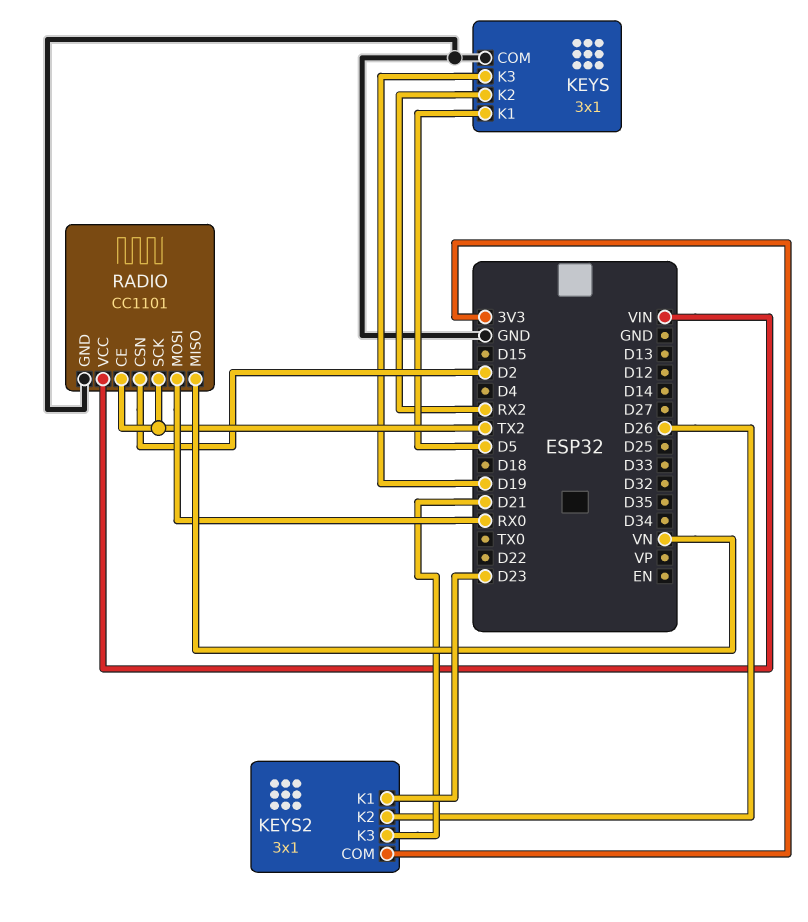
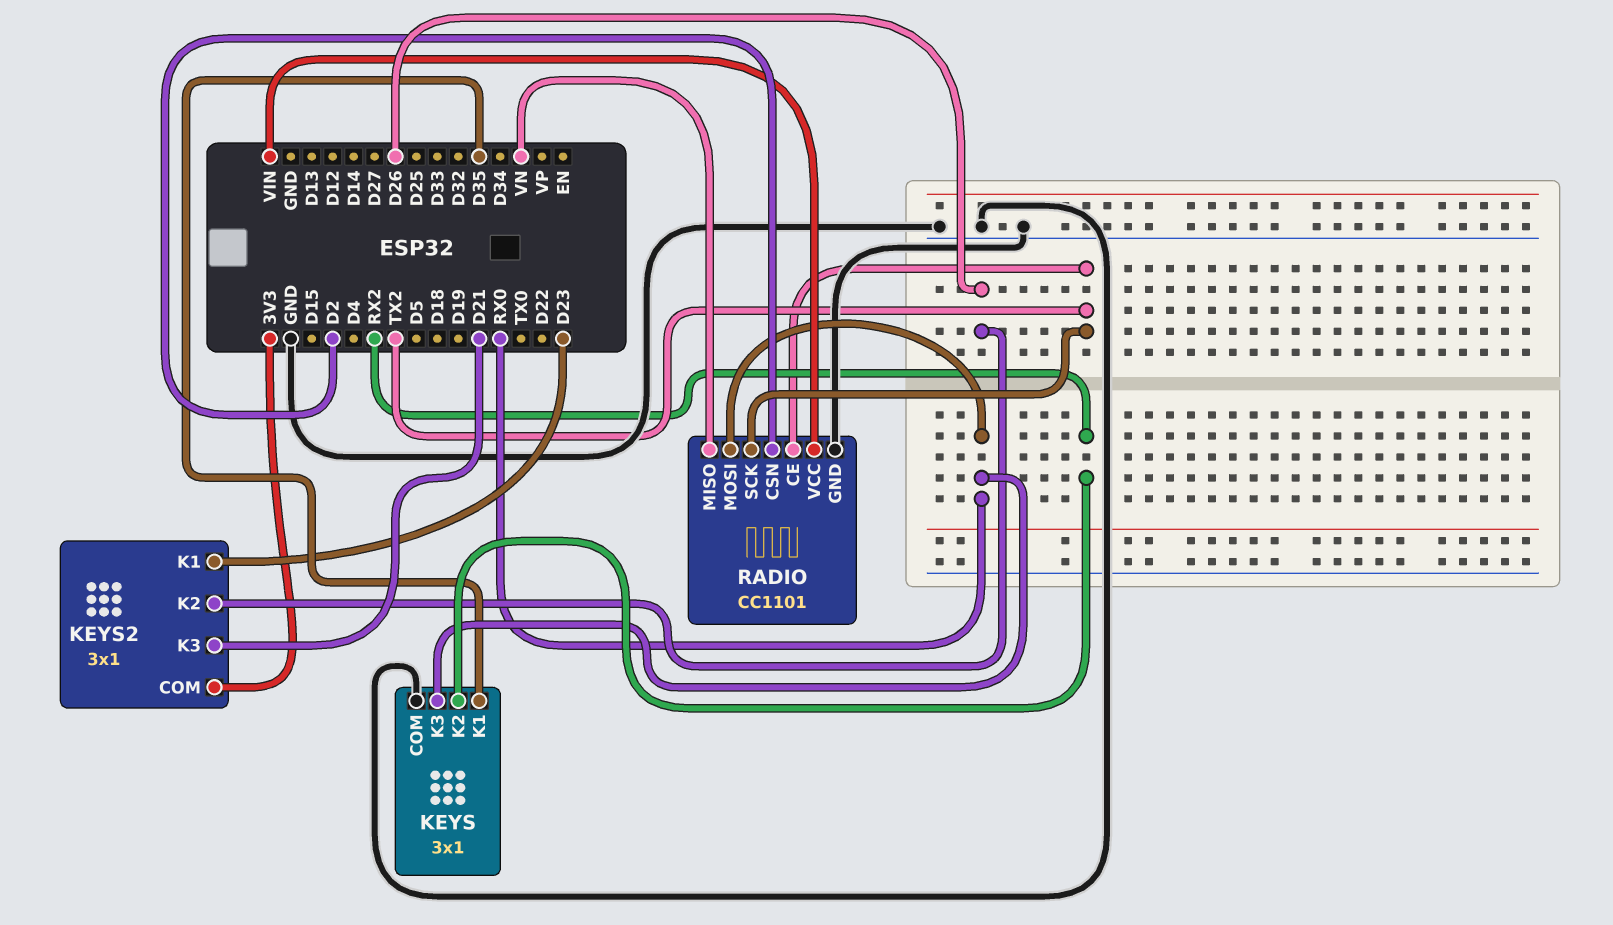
KEYS pin K1: D5 -> D35
KEYS pin K3: D19 -> RX0

